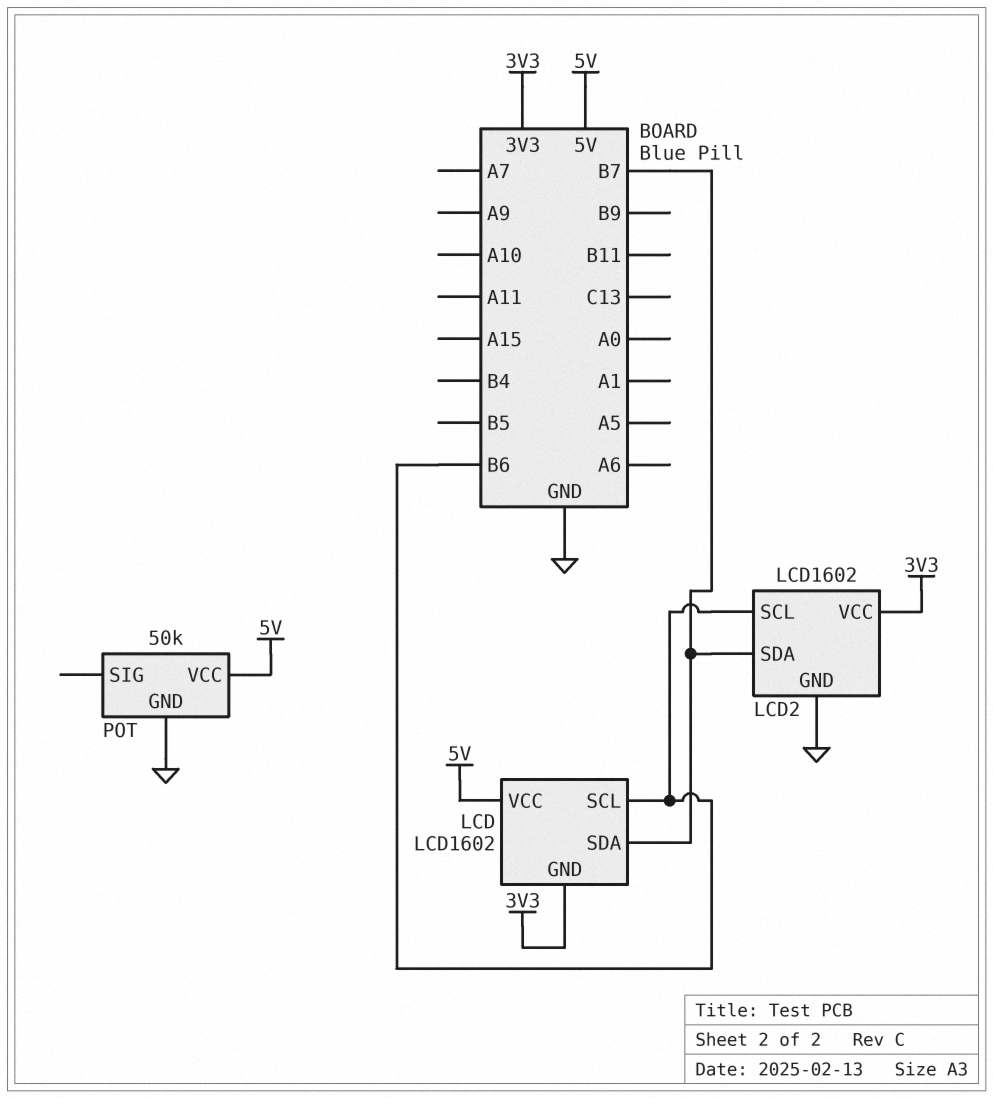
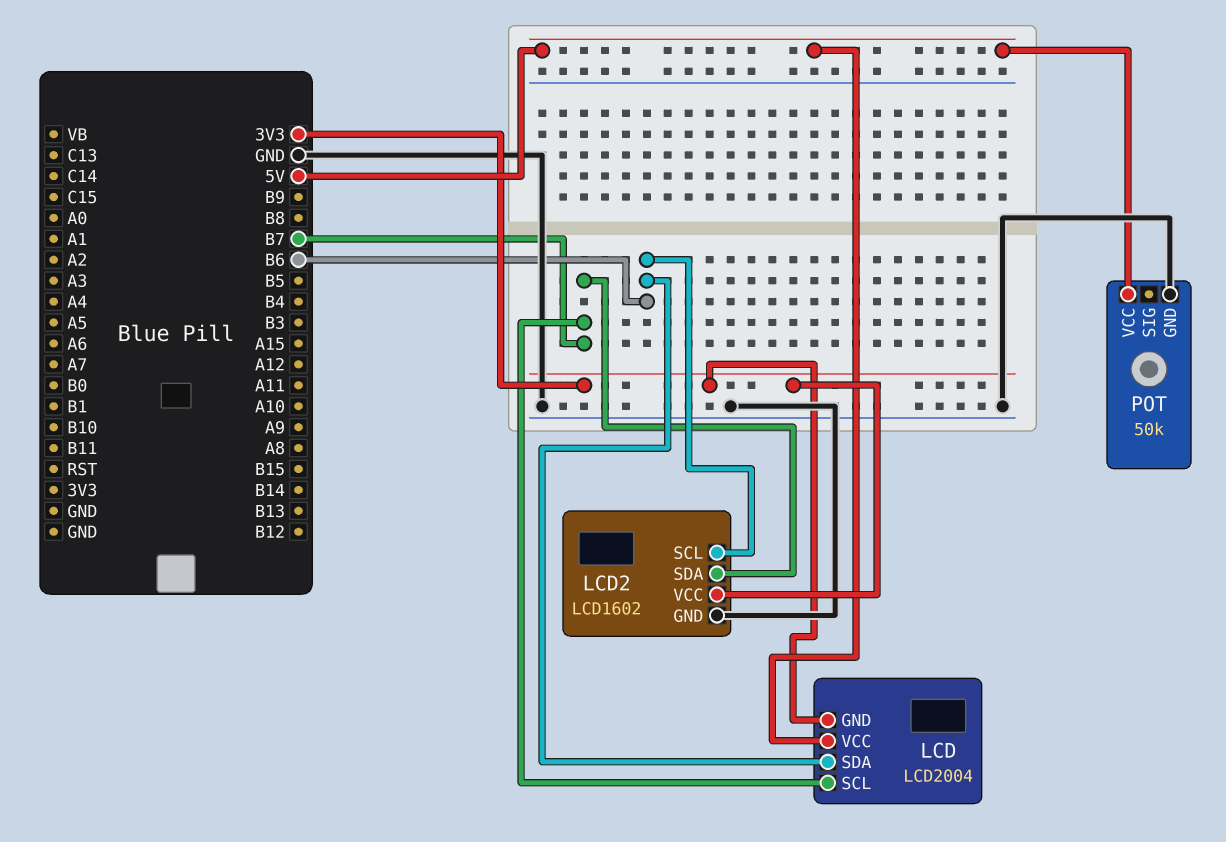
LCD: LCD1602 -> LCD2004
LCD pin SCL: B6 -> B7
LCD pin SDA: B7 -> B6

